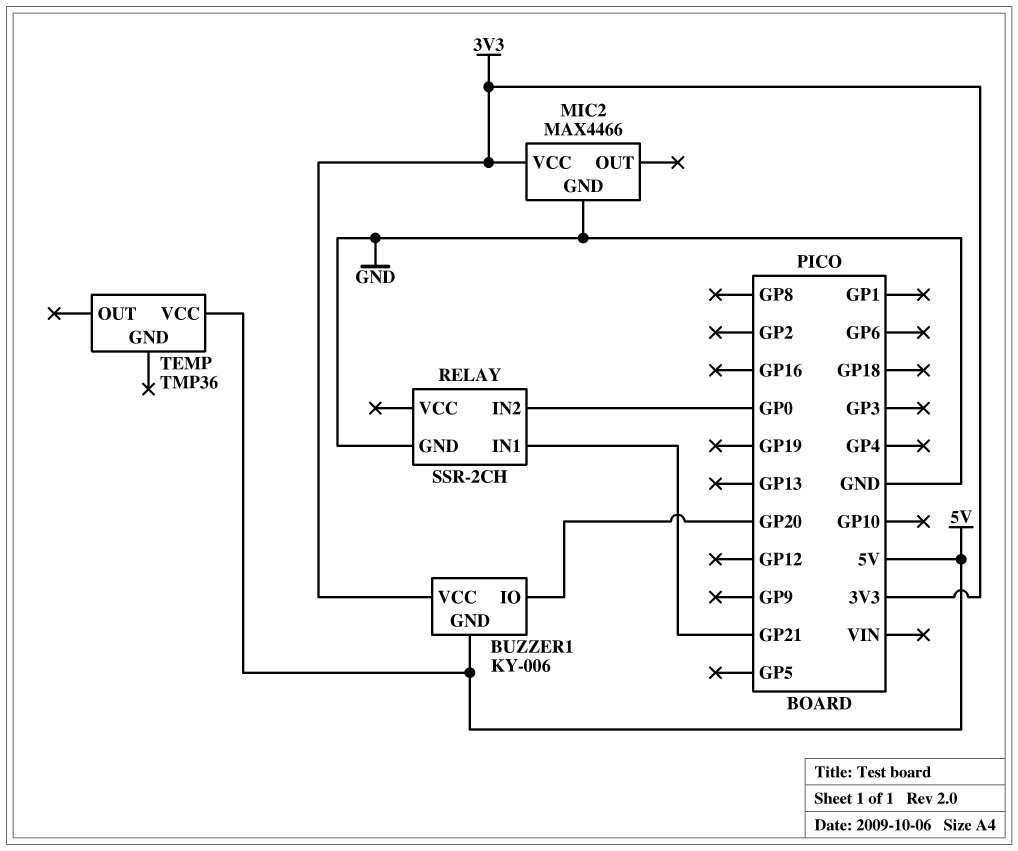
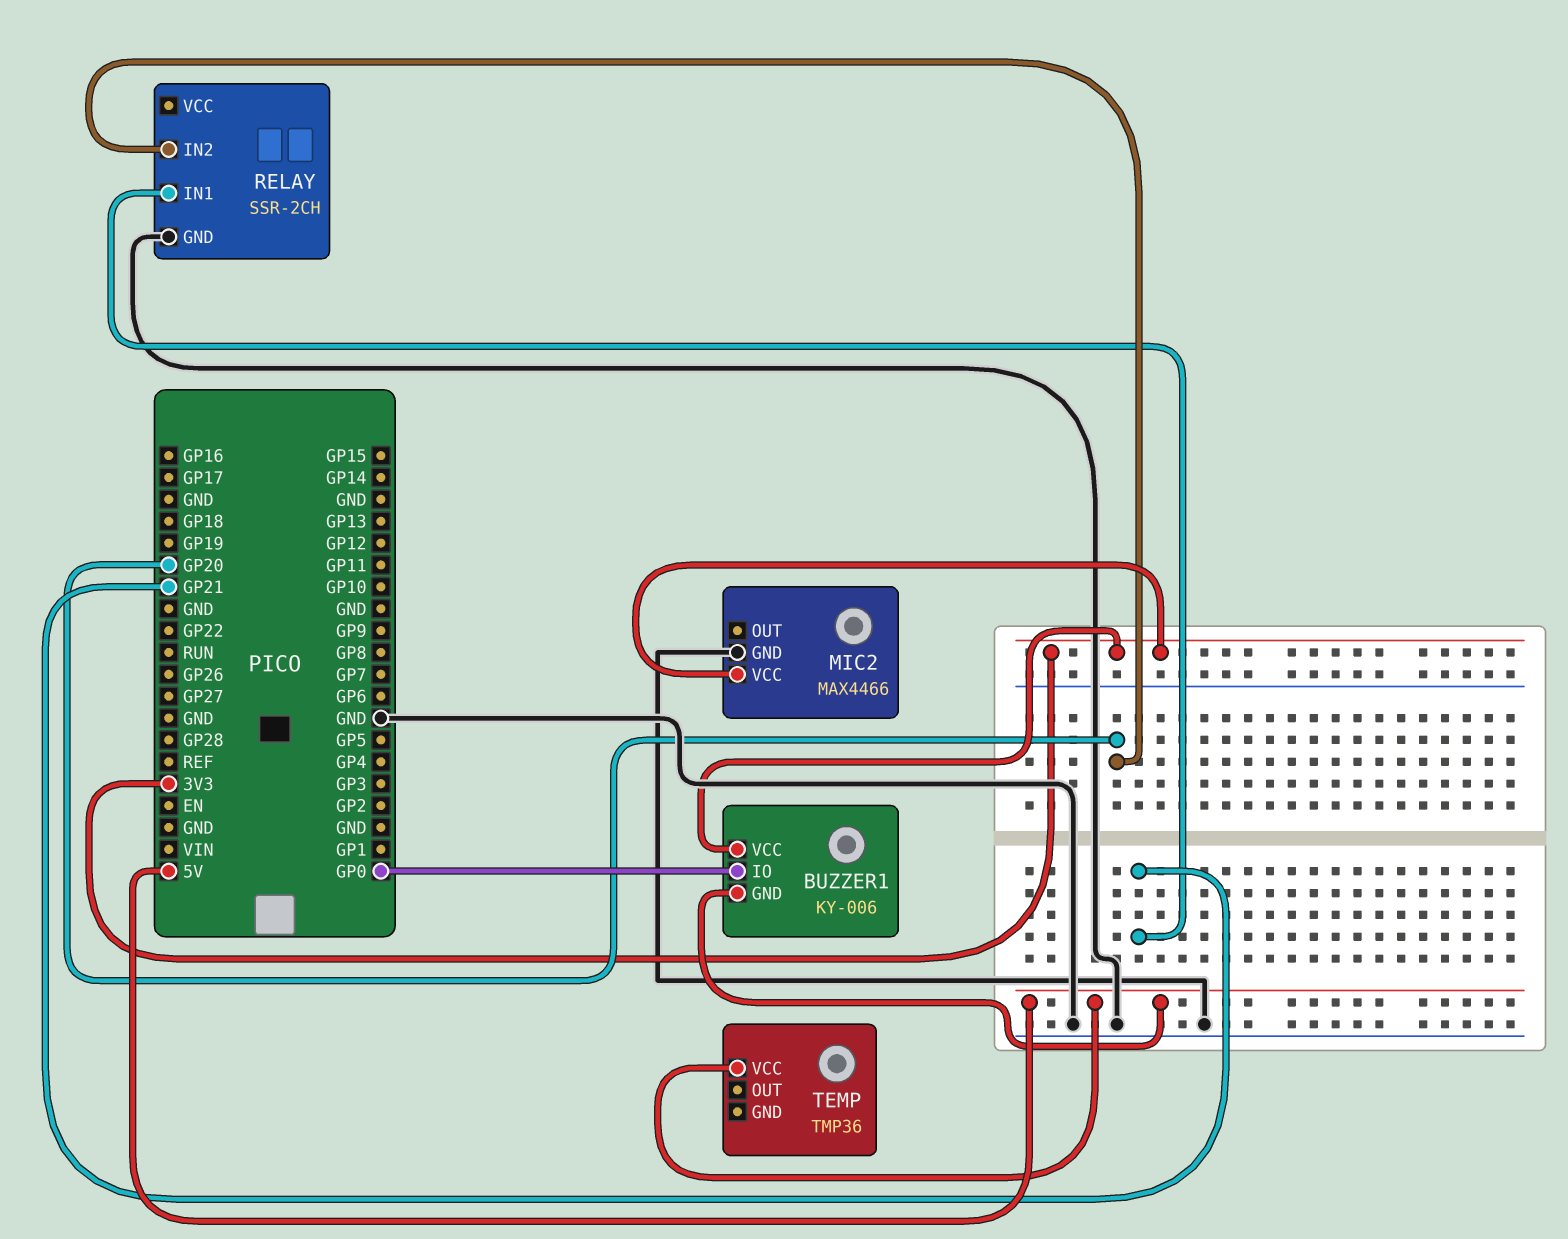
BUZZER1 pin IO: GP20 -> GP0
RELAY pin IN2: GP0 -> GP20

